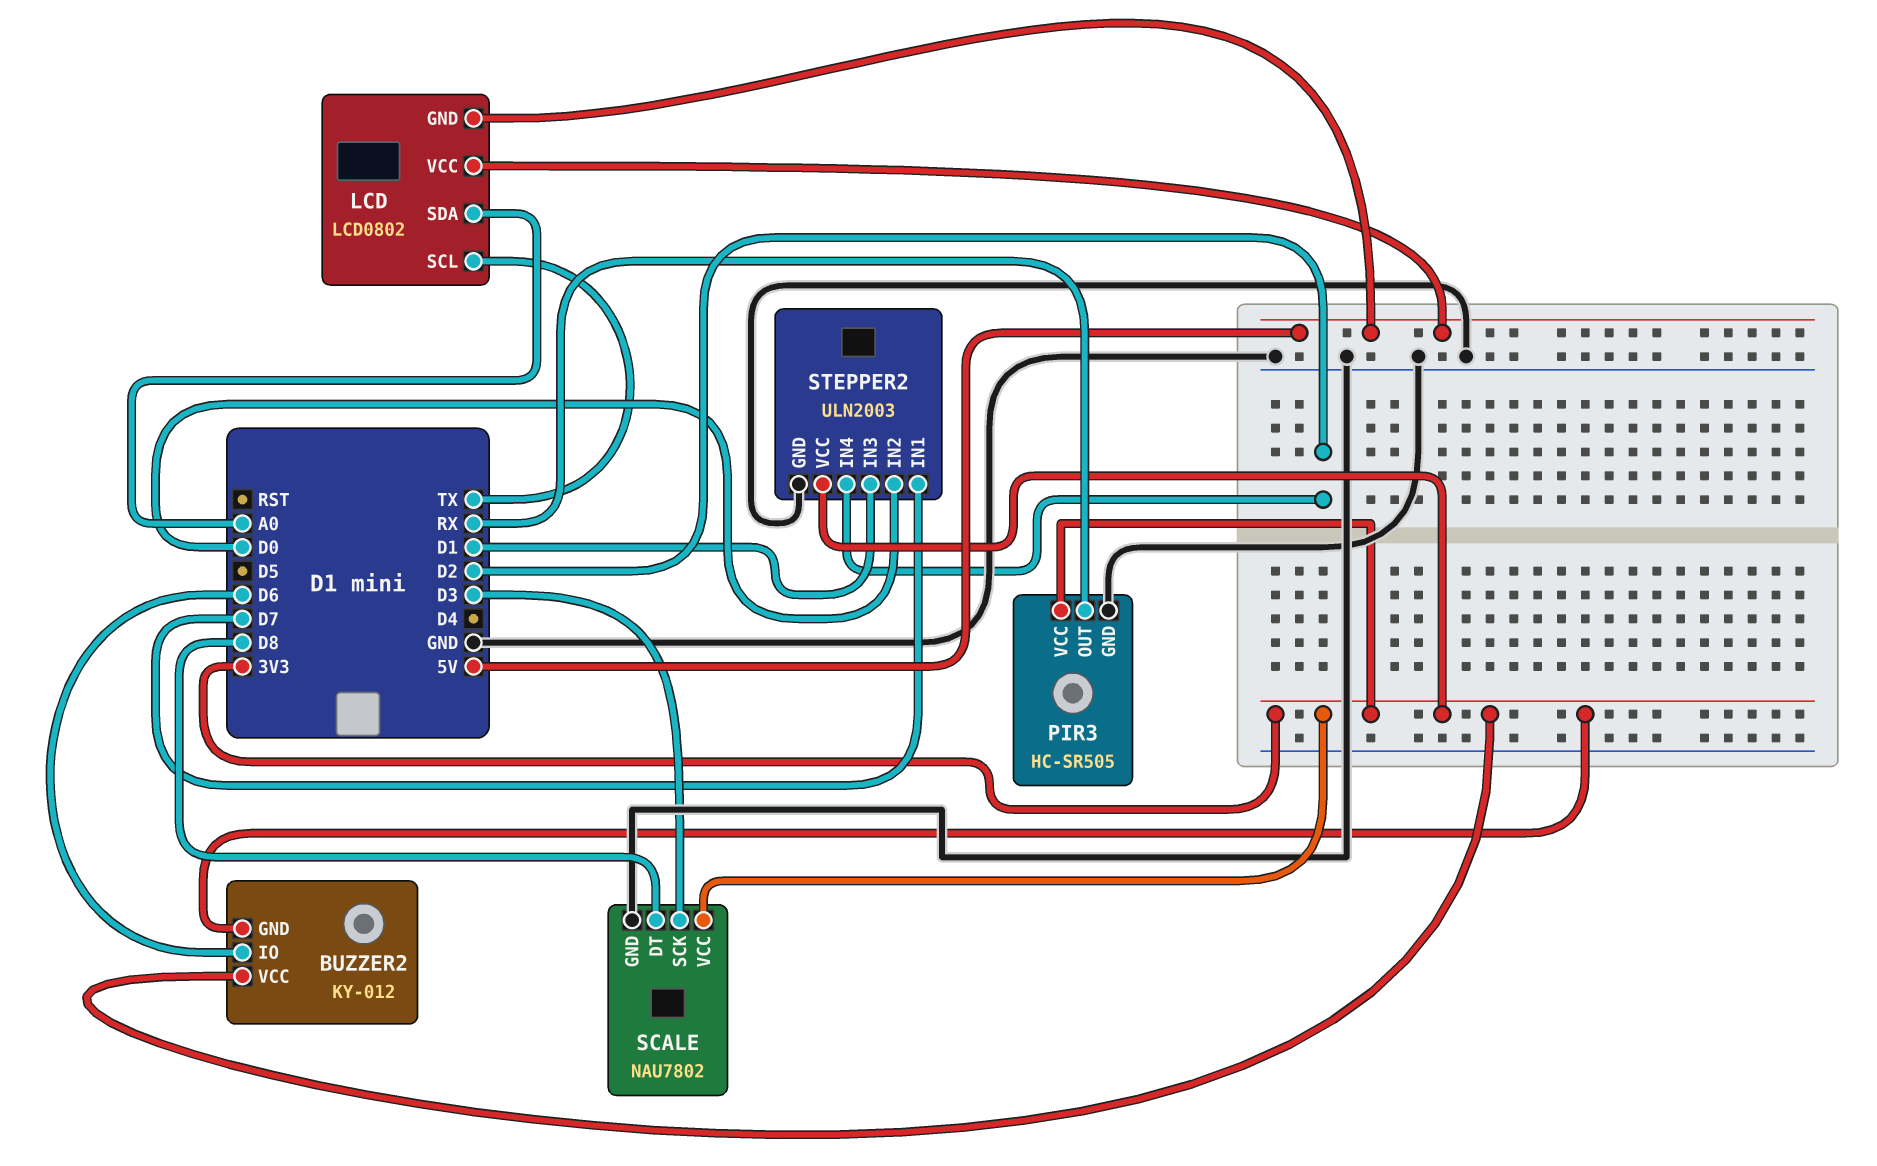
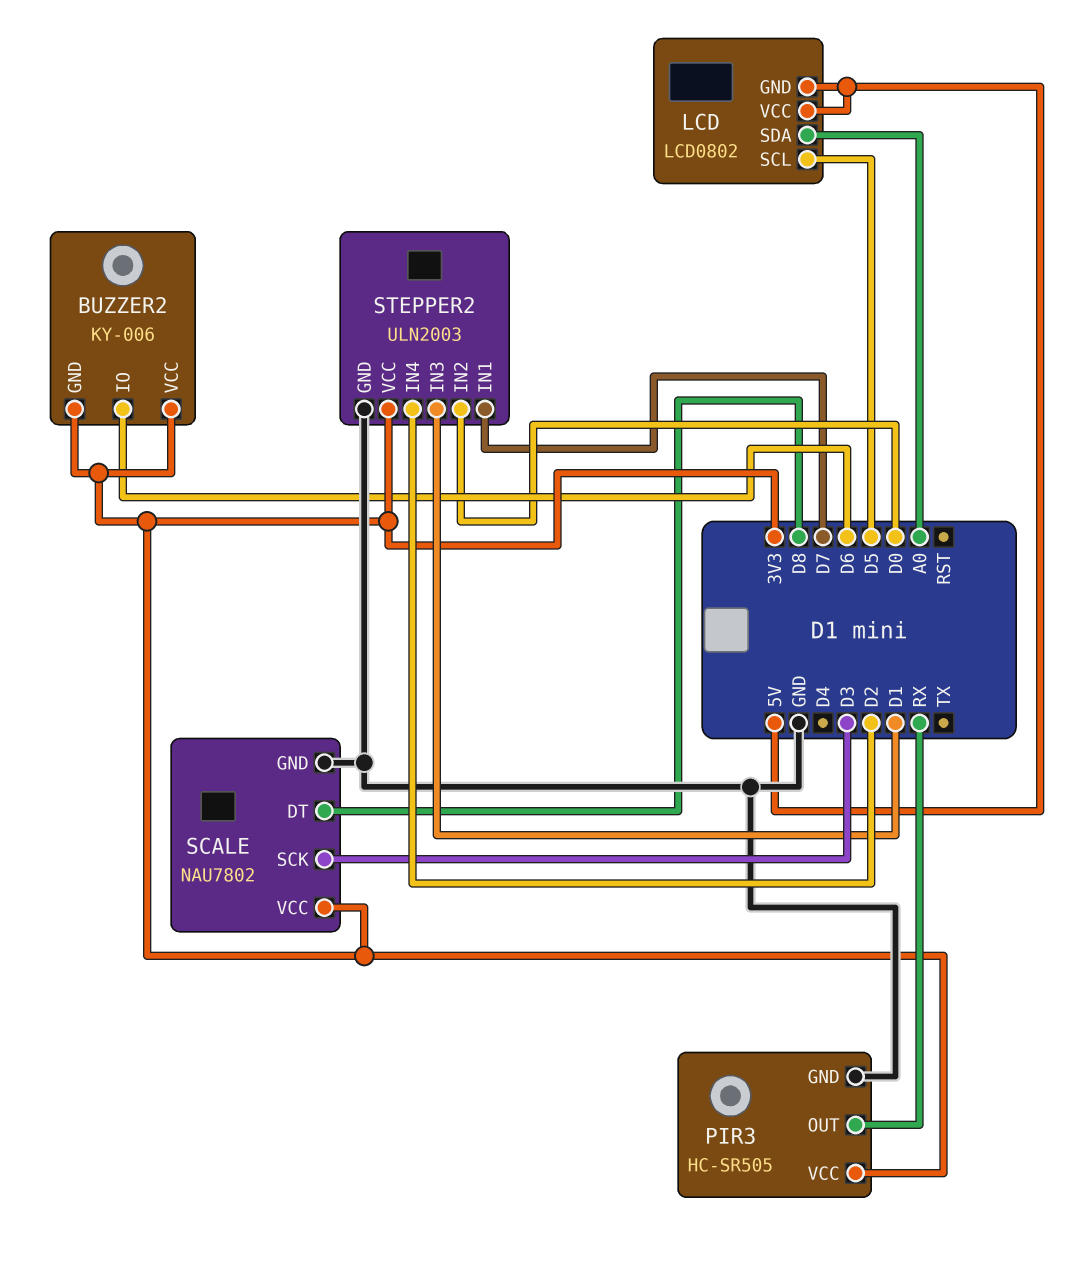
BUZZER2: KY-012 -> KY-006
LCD pin SCL: TX -> D5

